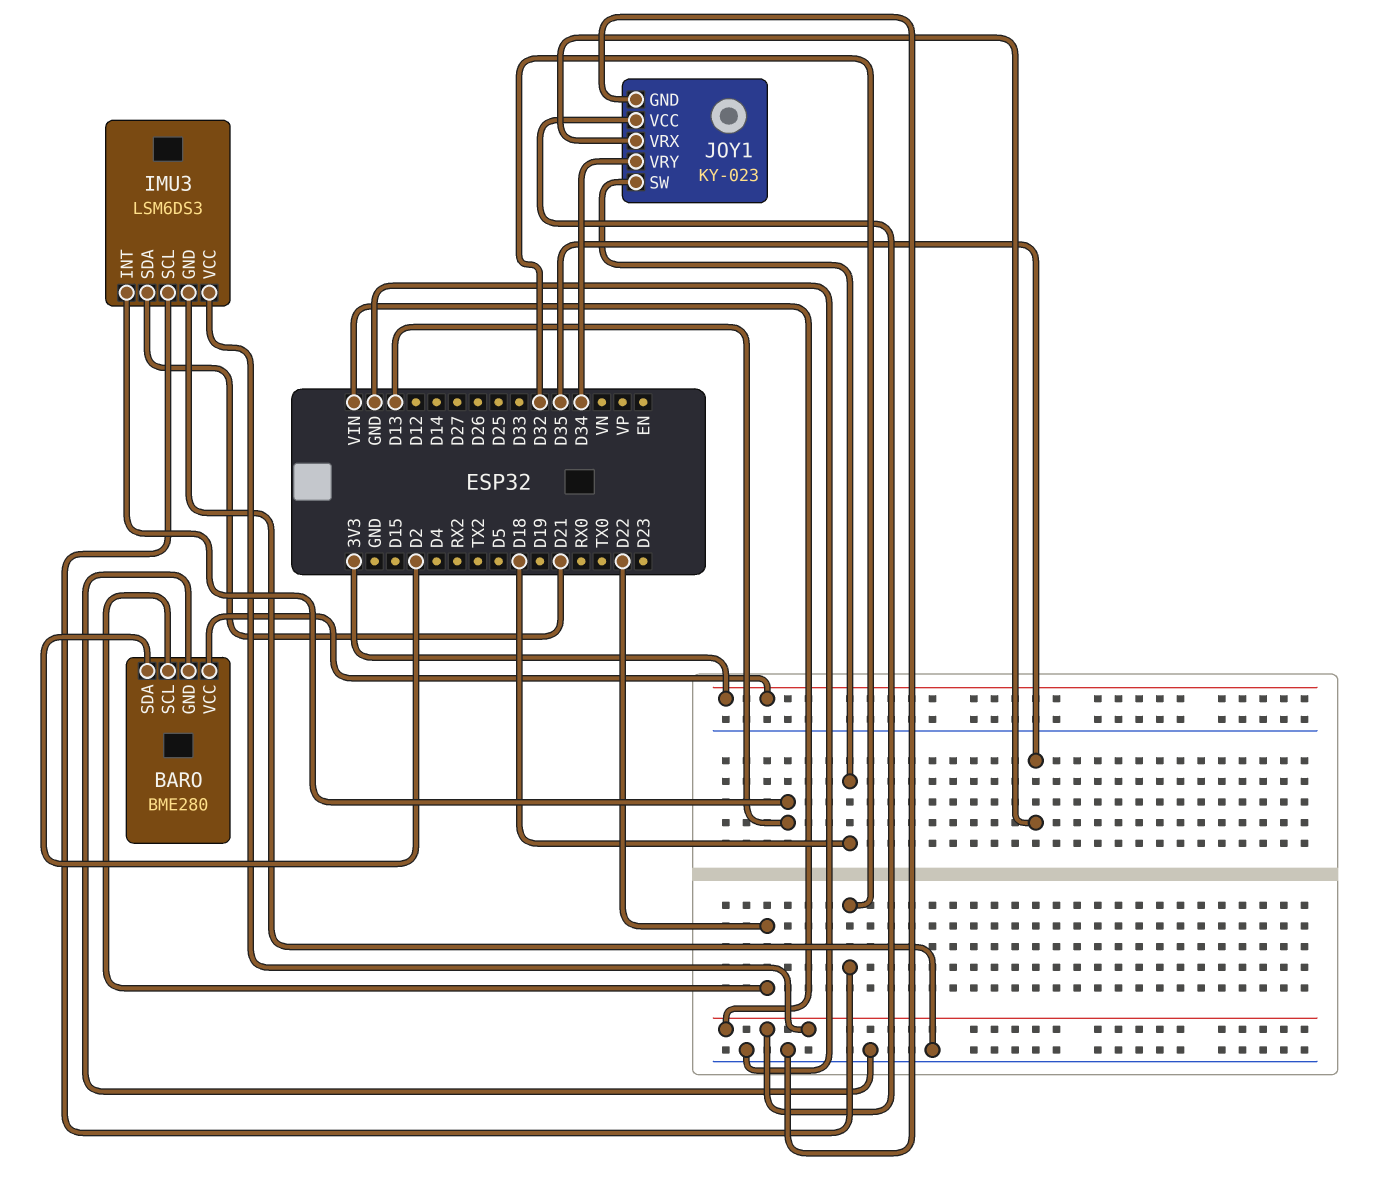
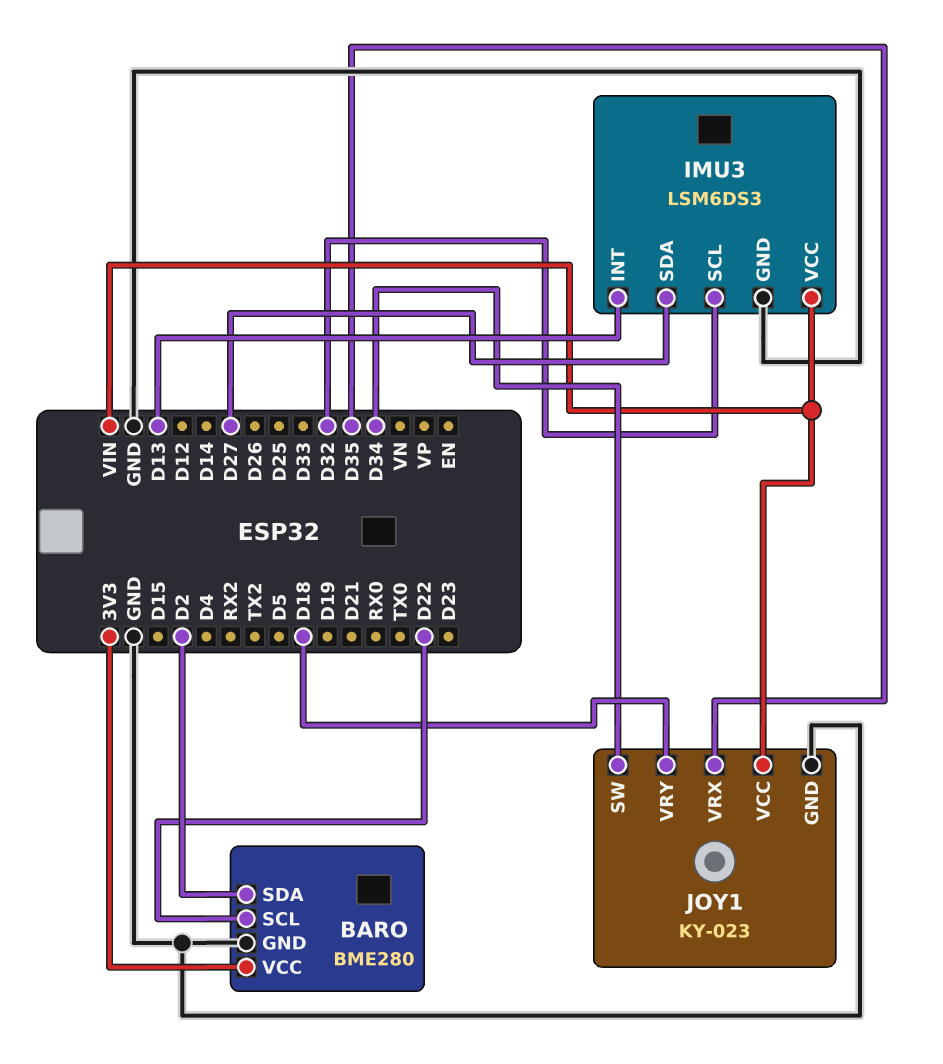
IMU3 pin SDA: D21 -> D27
JOY1 pin SW: D18 -> D34
JOY1 pin VRY: D34 -> D18

